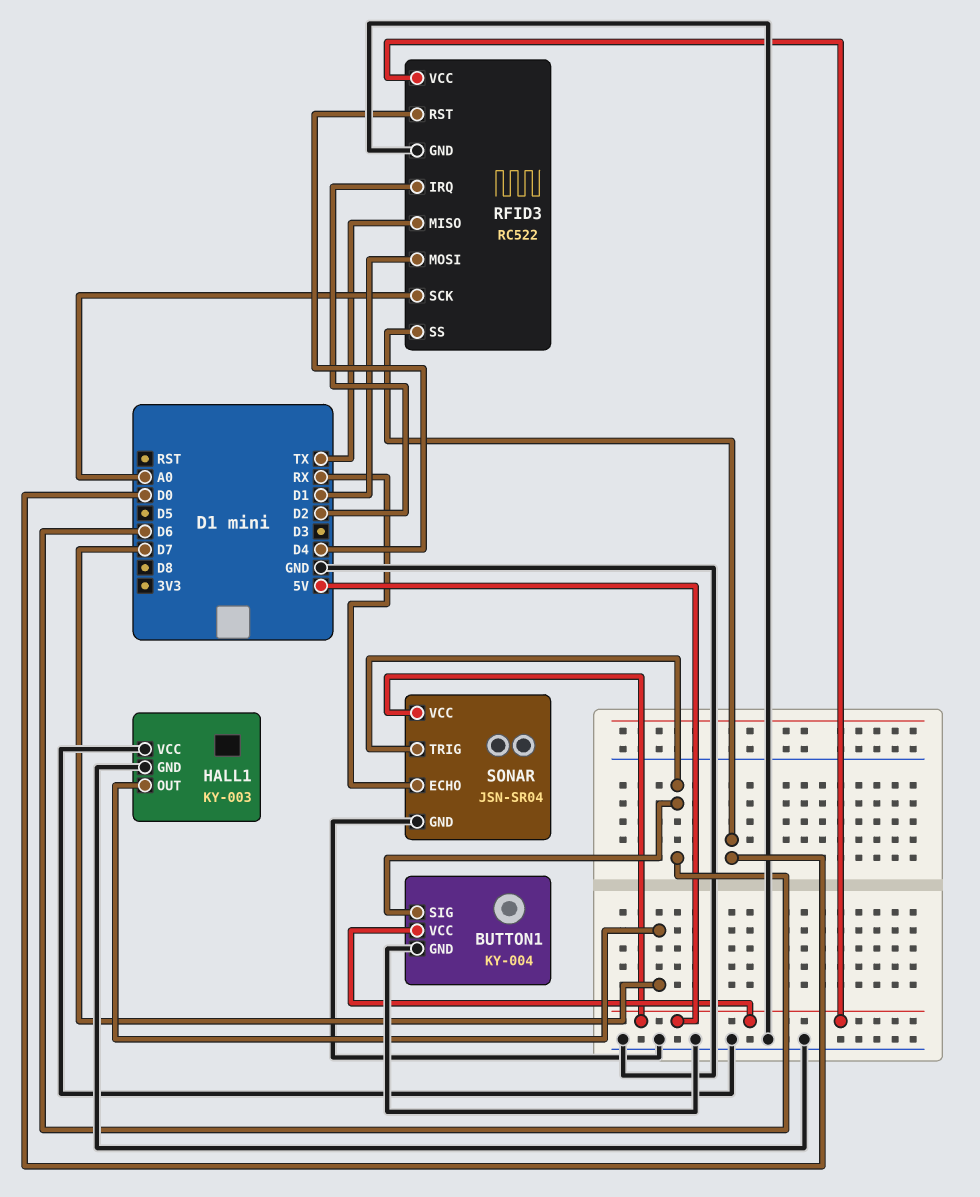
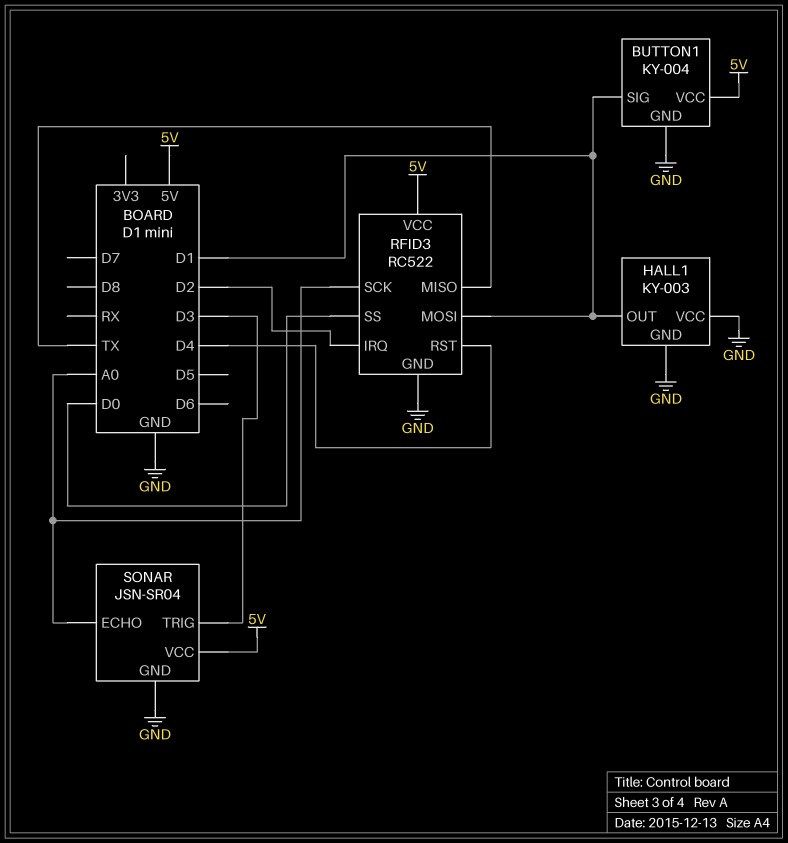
BUTTON1 pin SIG: D6 -> D1
HALL1 pin OUT: D7 -> D1
SONAR pin ECHO: RX -> A0
SONAR pin TRIG: D6 -> D3

